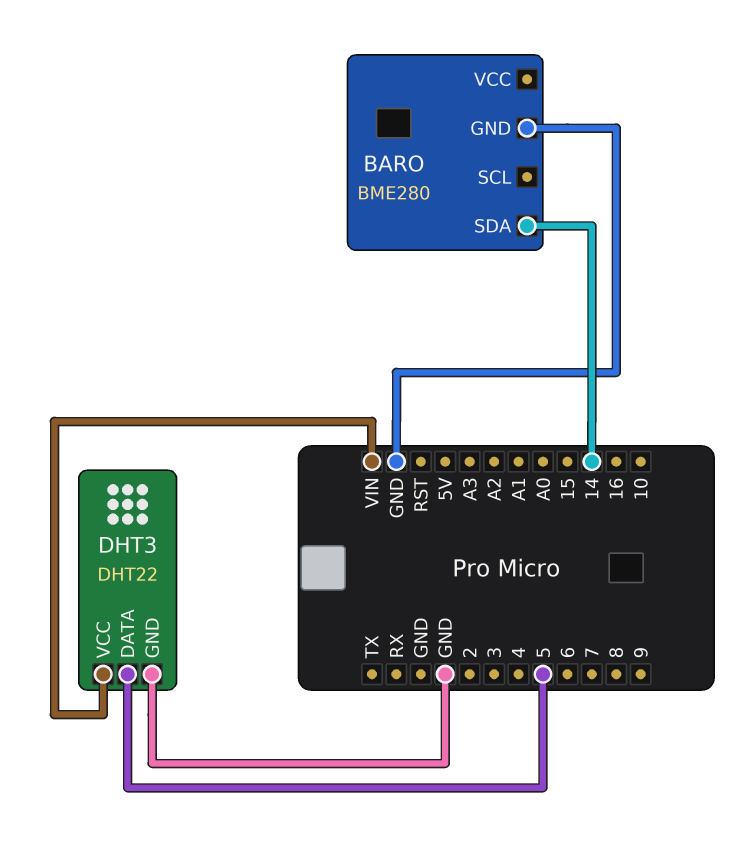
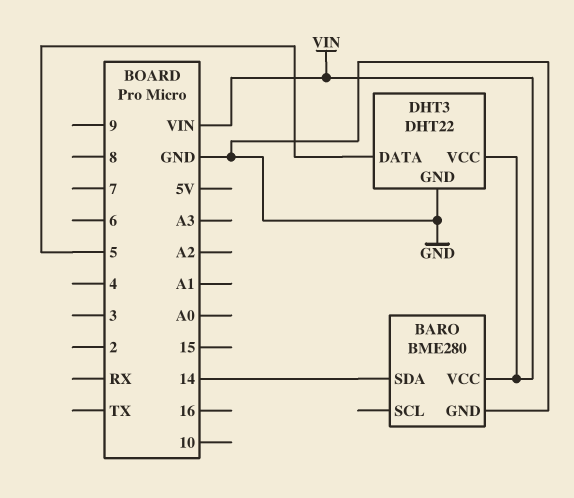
BARO pin VCC: none -> VIN

